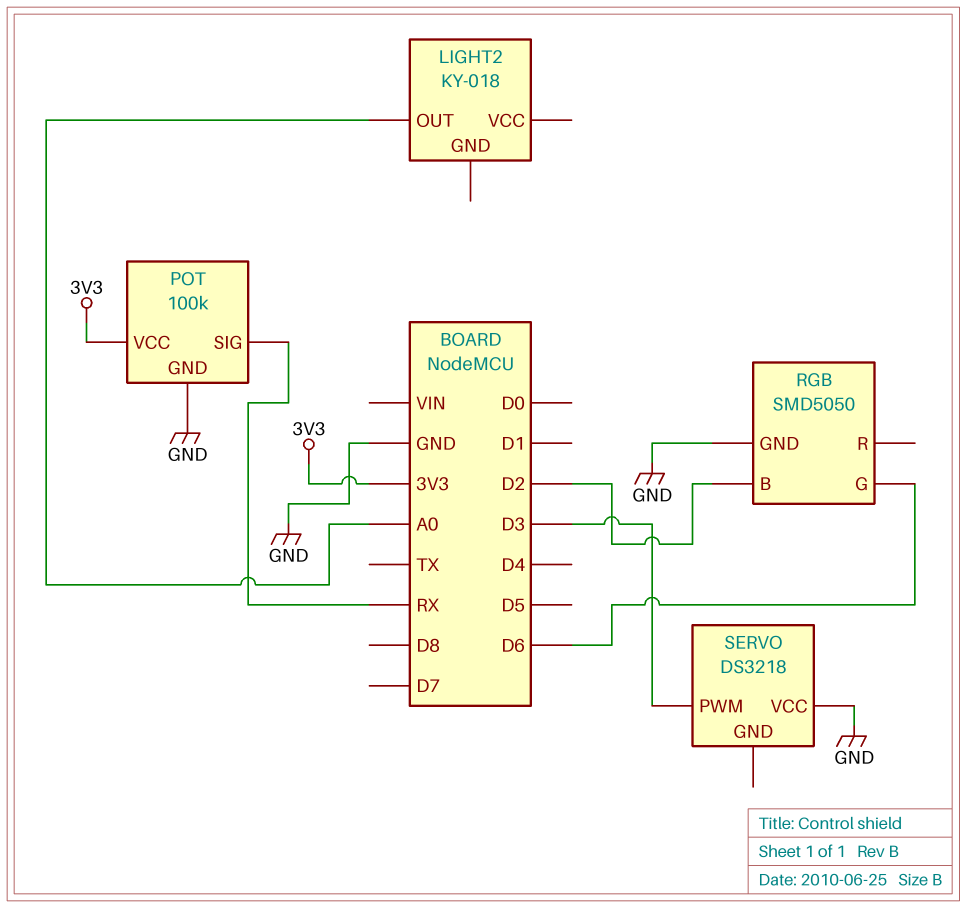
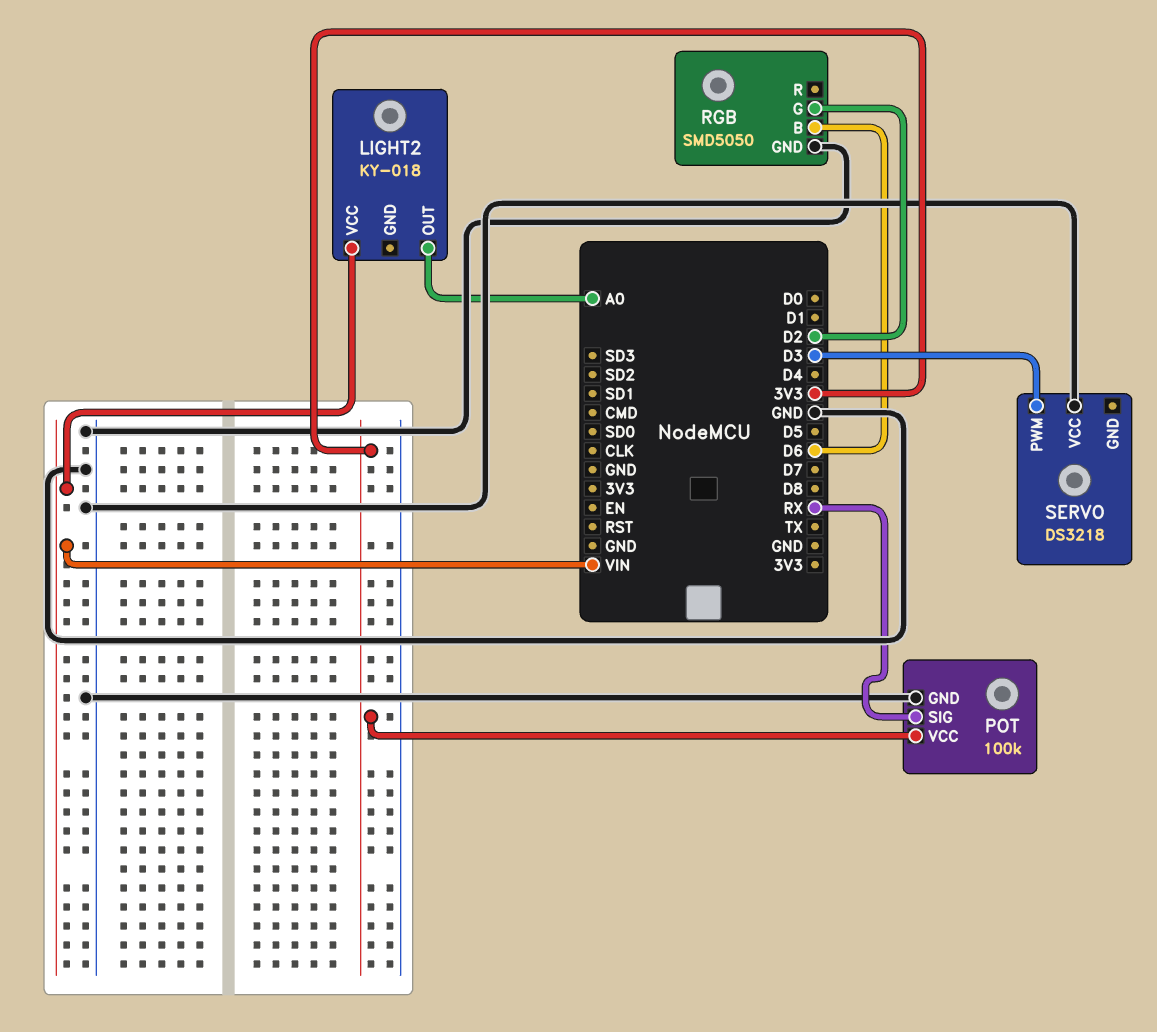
LIGHT2 pin VCC: none -> VIN
RGB pin B: D2 -> D6
RGB pin G: D6 -> D2

